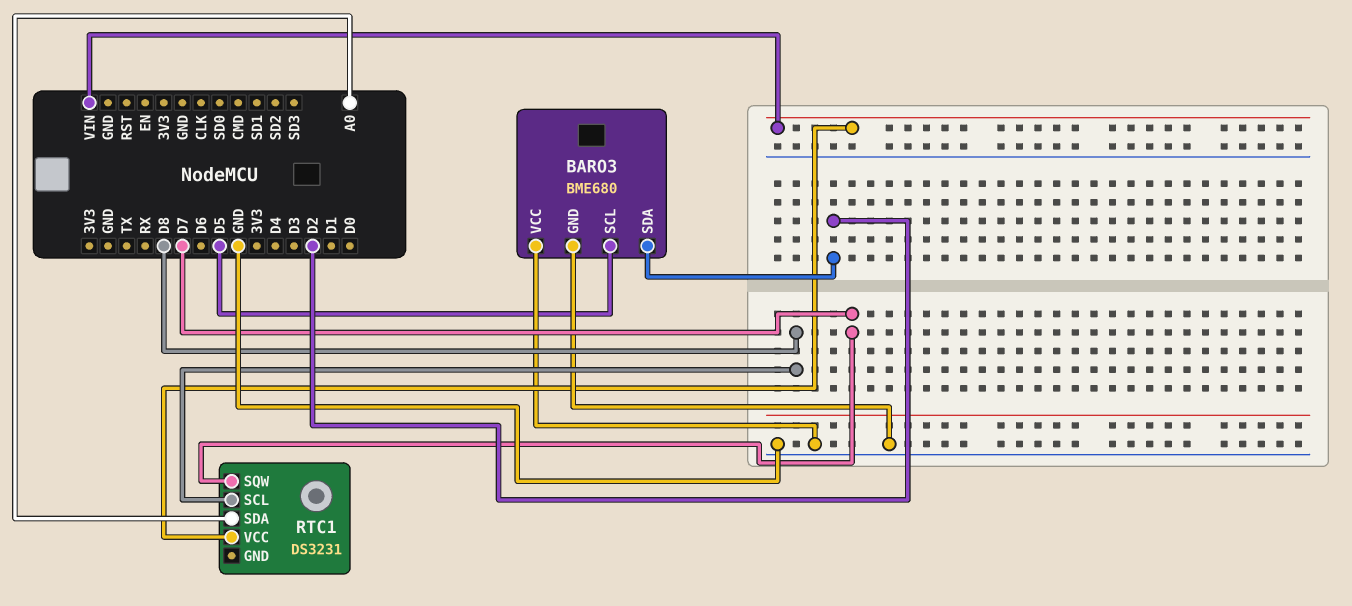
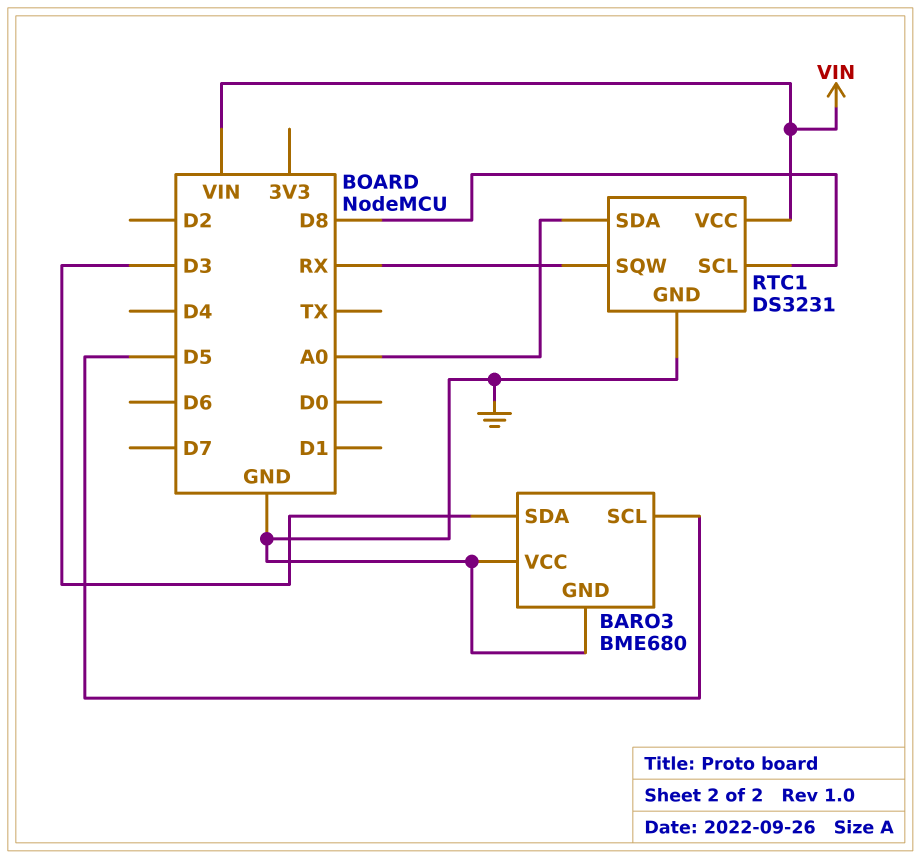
BARO3 pin SDA: D2 -> D3
RTC1 pin GND: none -> GND
RTC1 pin SQW: D7 -> RX

